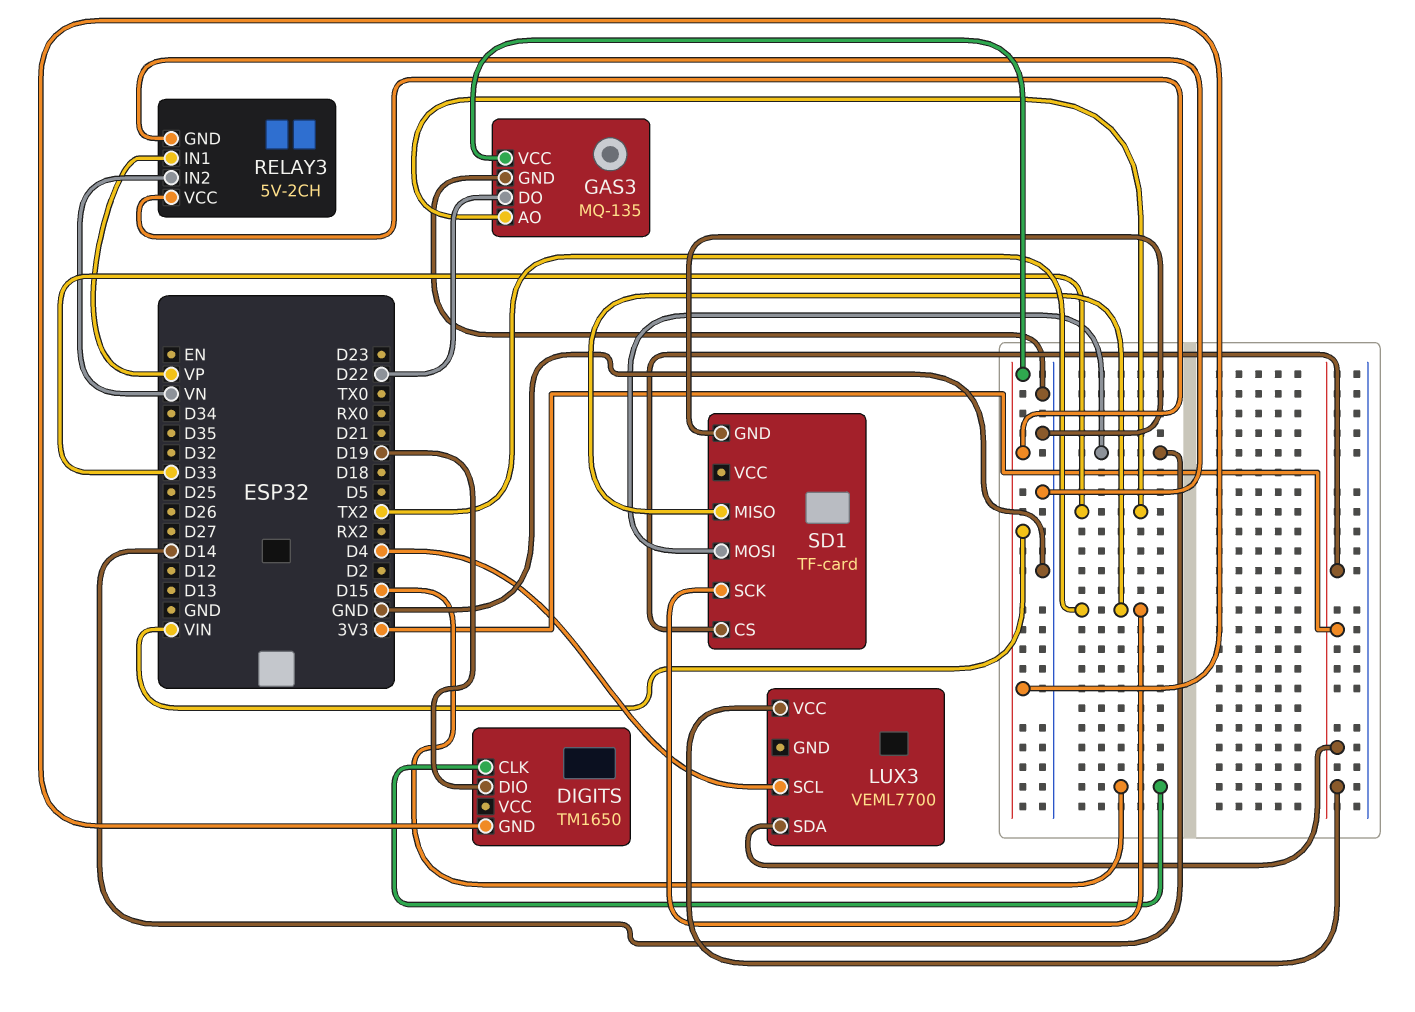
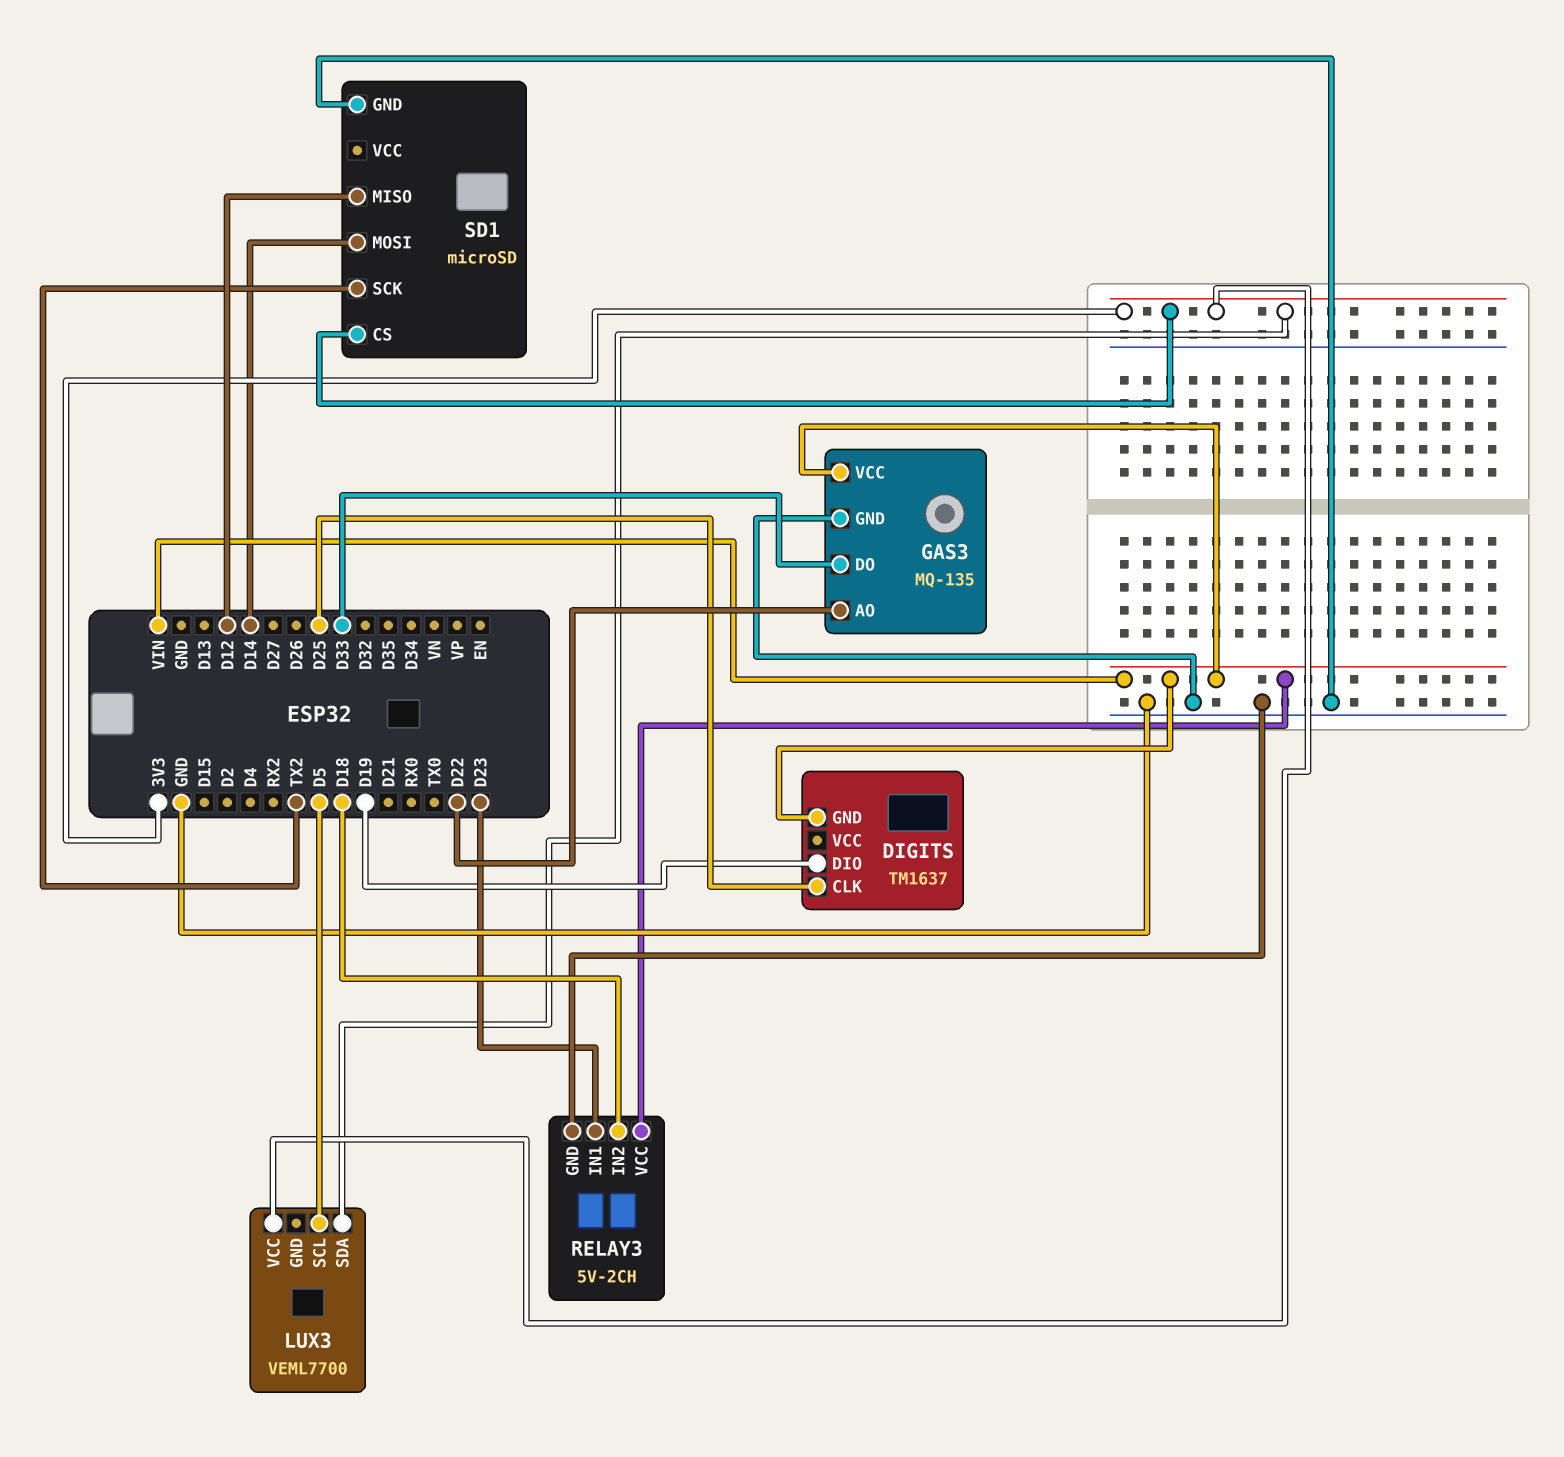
DIGITS: TM1650 -> TM1637
DIGITS pin CLK: D15 -> D25
GAS3 pin AO: D33 -> D22
GAS3 pin DO: D22 -> D33
LUX3 pin SCL: D4 -> D5
RELAY3 pin IN1: VP -> D23
RELAY3 pin IN2: VN -> D18
SD1: TF-card -> microSD
SD1 pin MISO: TX2 -> D12

